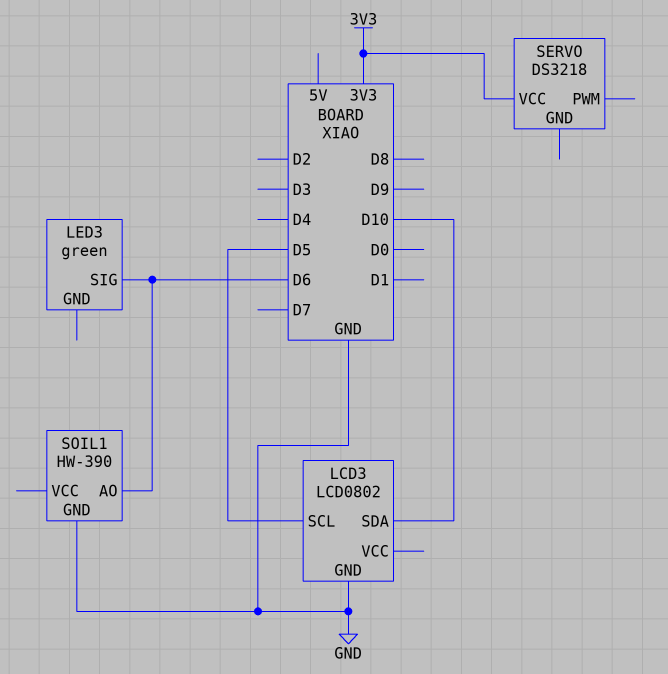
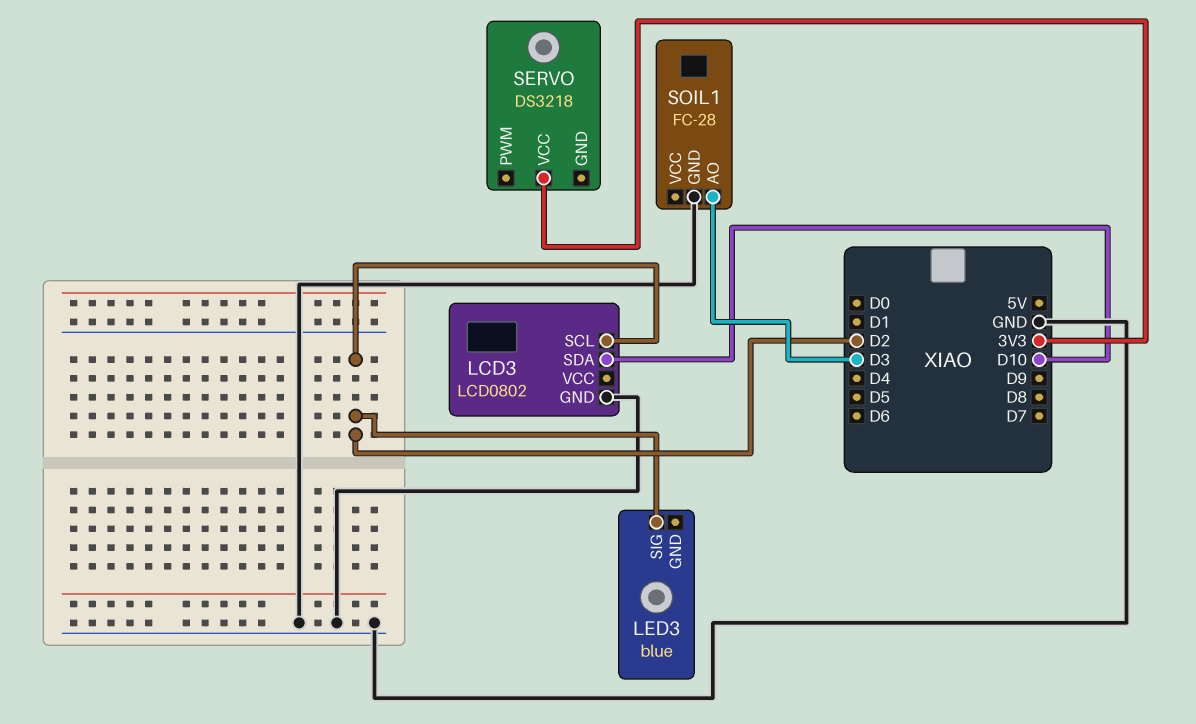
LCD3 pin SCL: D5 -> D2
LED3: green -> blue
LED3 pin SIG: D6 -> D2
SOIL1: HW-390 -> FC-28
SOIL1 pin AO: D6 -> D3

